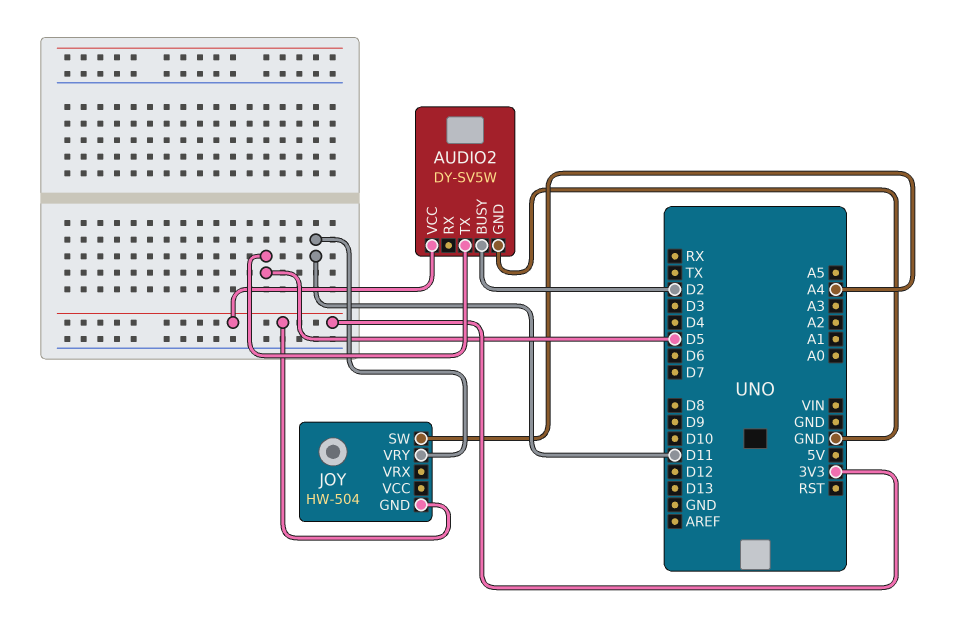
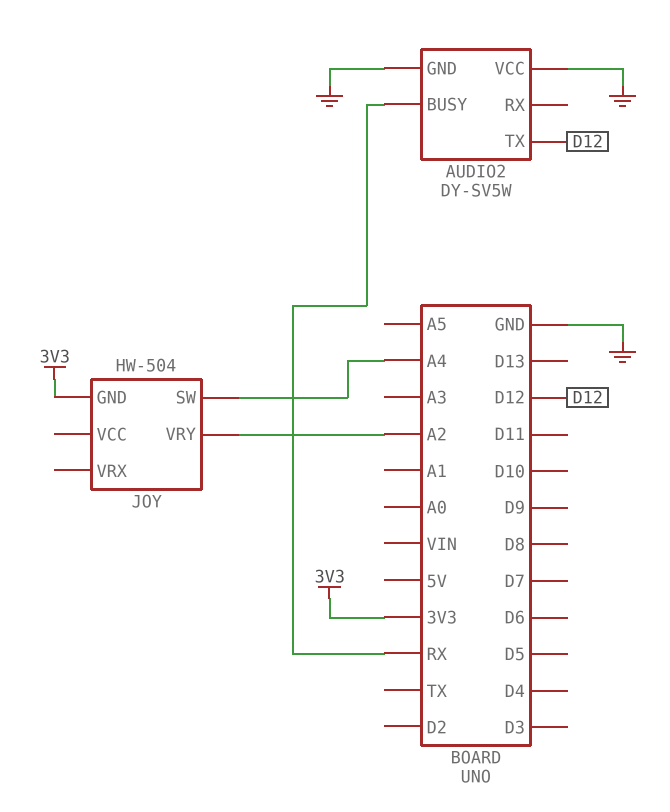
AUDIO2 pin BUSY: D2 -> RX
AUDIO2 pin TX: D5 -> D12
AUDIO2 pin VCC: 3V3 -> GND
JOY pin VRY: D11 -> A2

